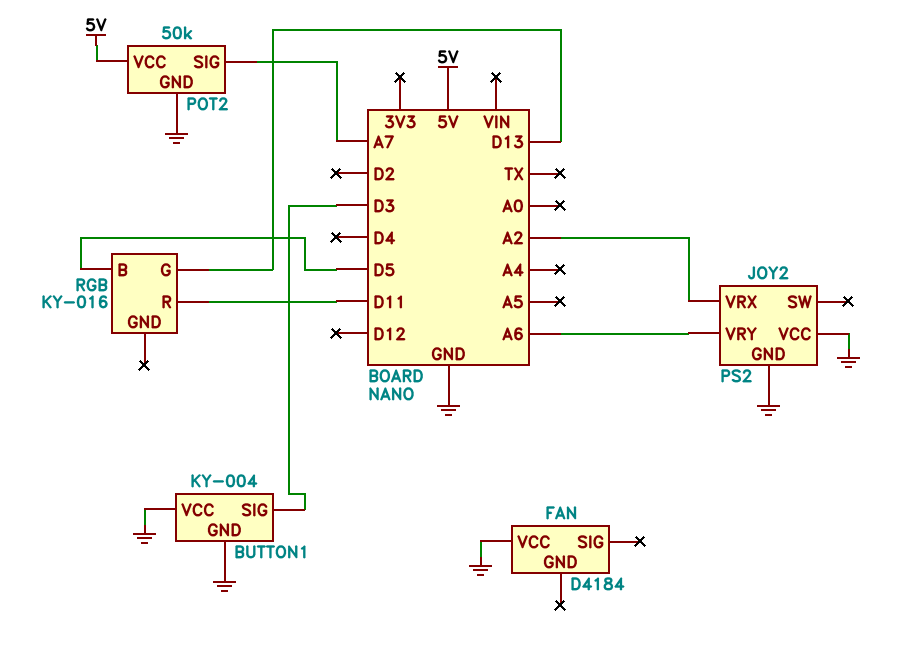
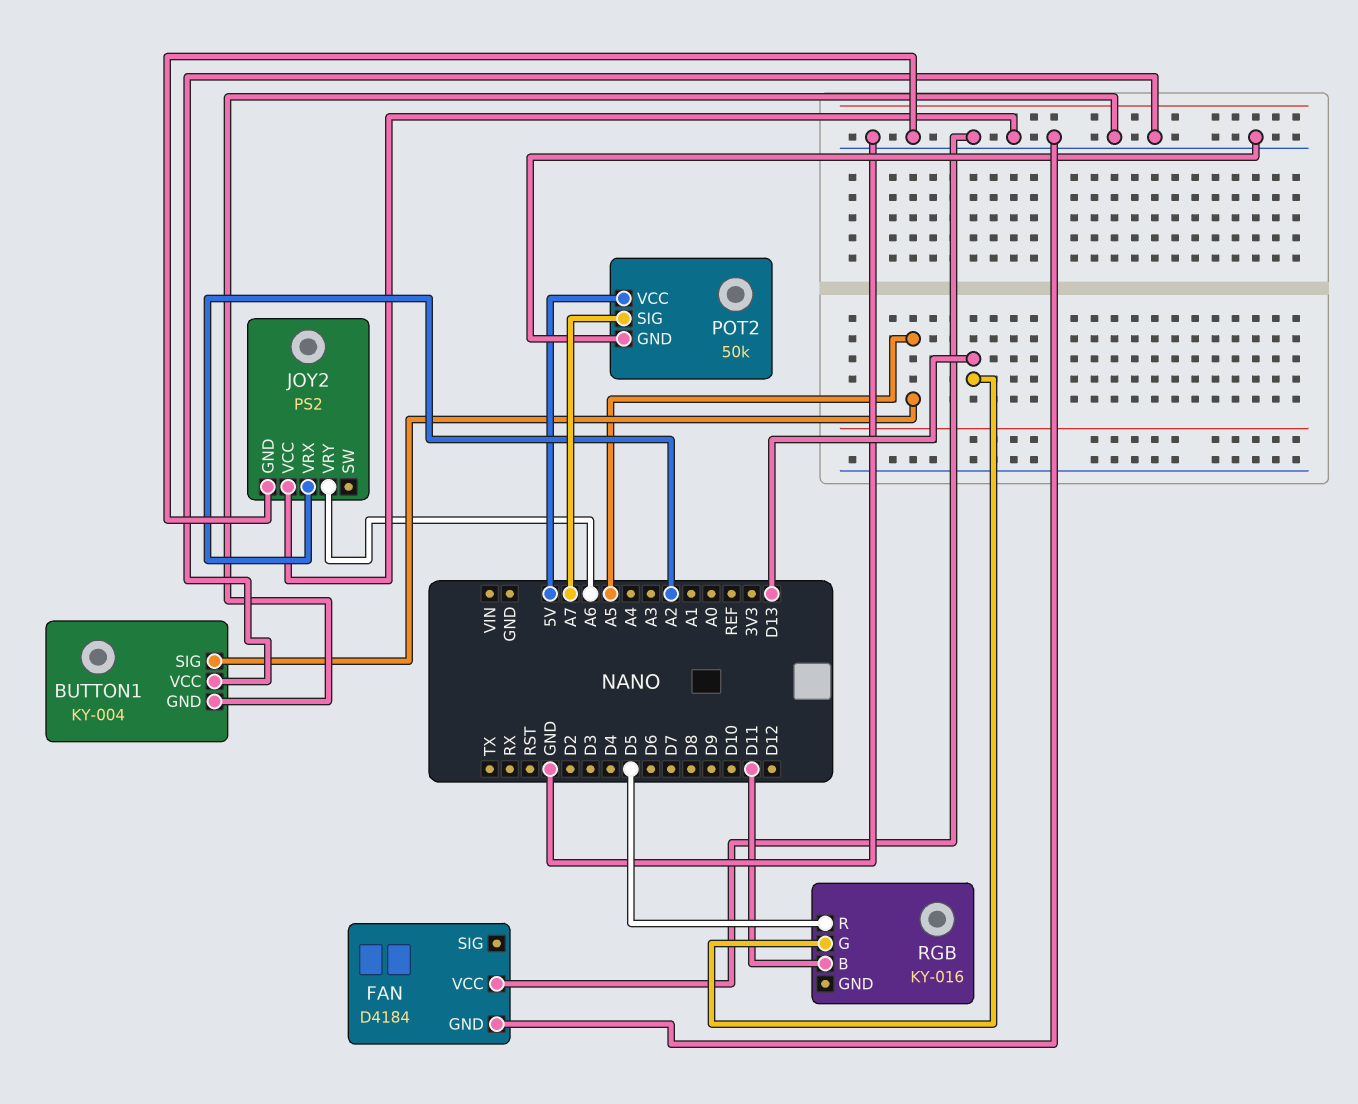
BUTTON1 pin SIG: D3 -> A5
FAN pin GND: none -> GND
RGB pin B: D5 -> D11
RGB pin R: D11 -> D5

